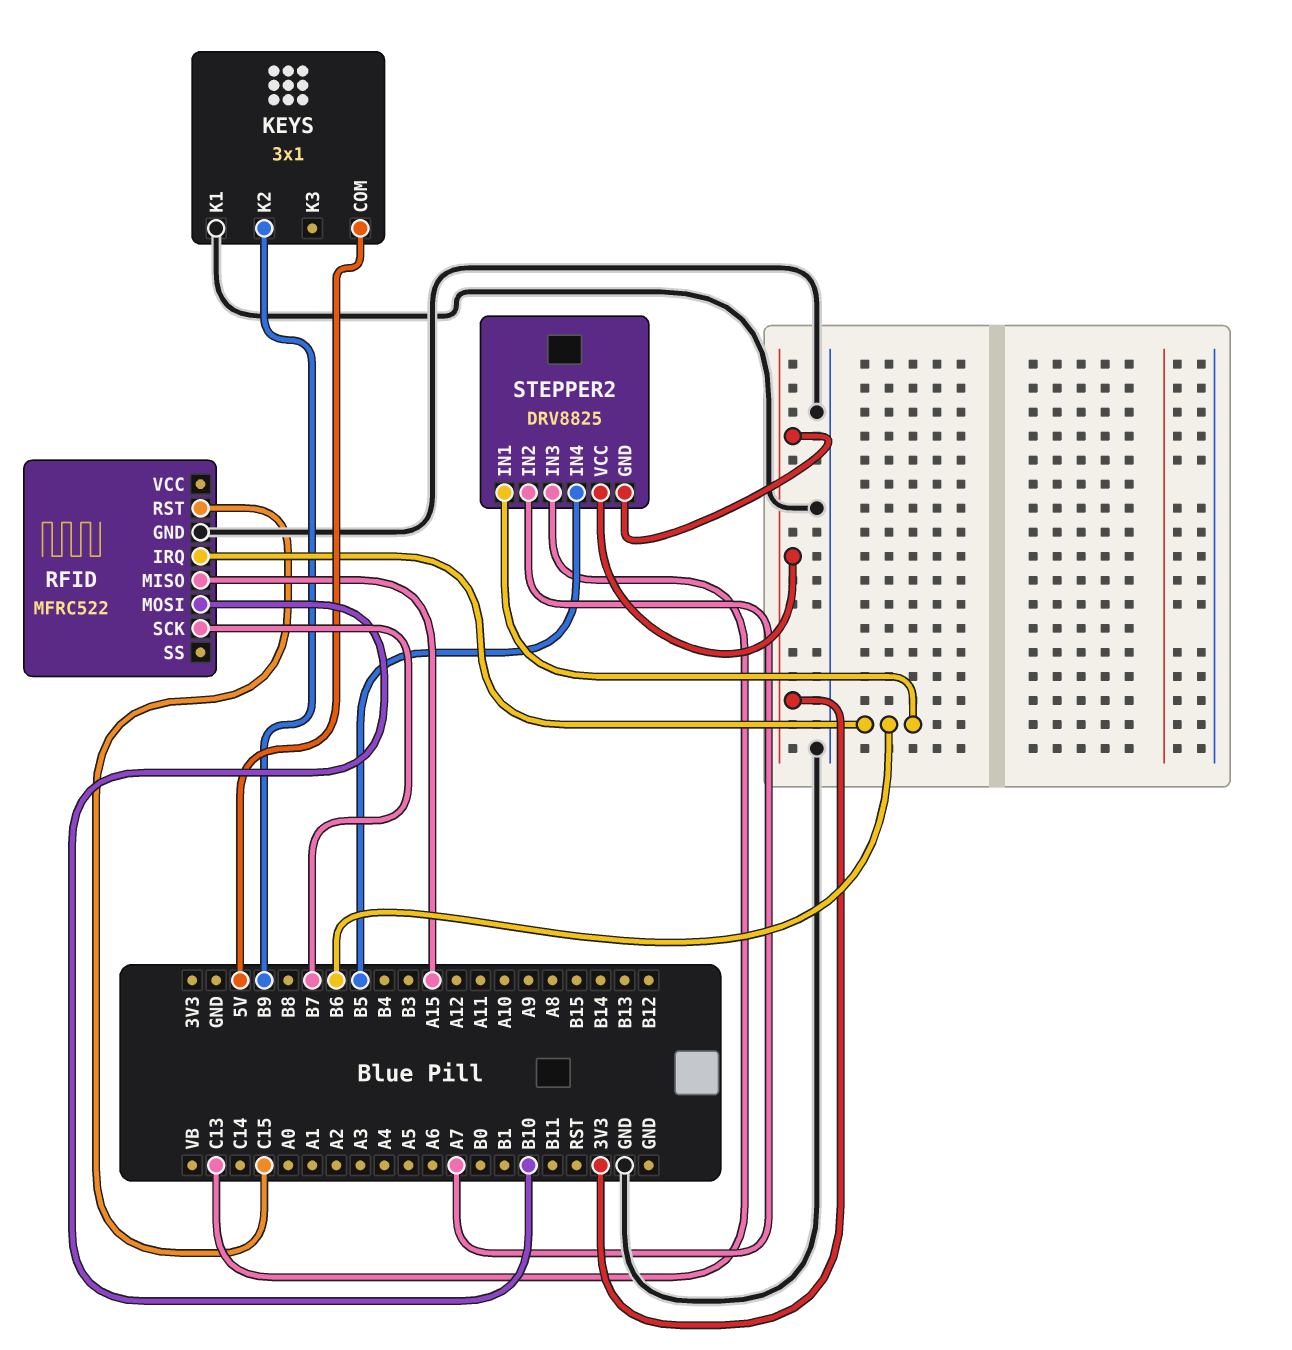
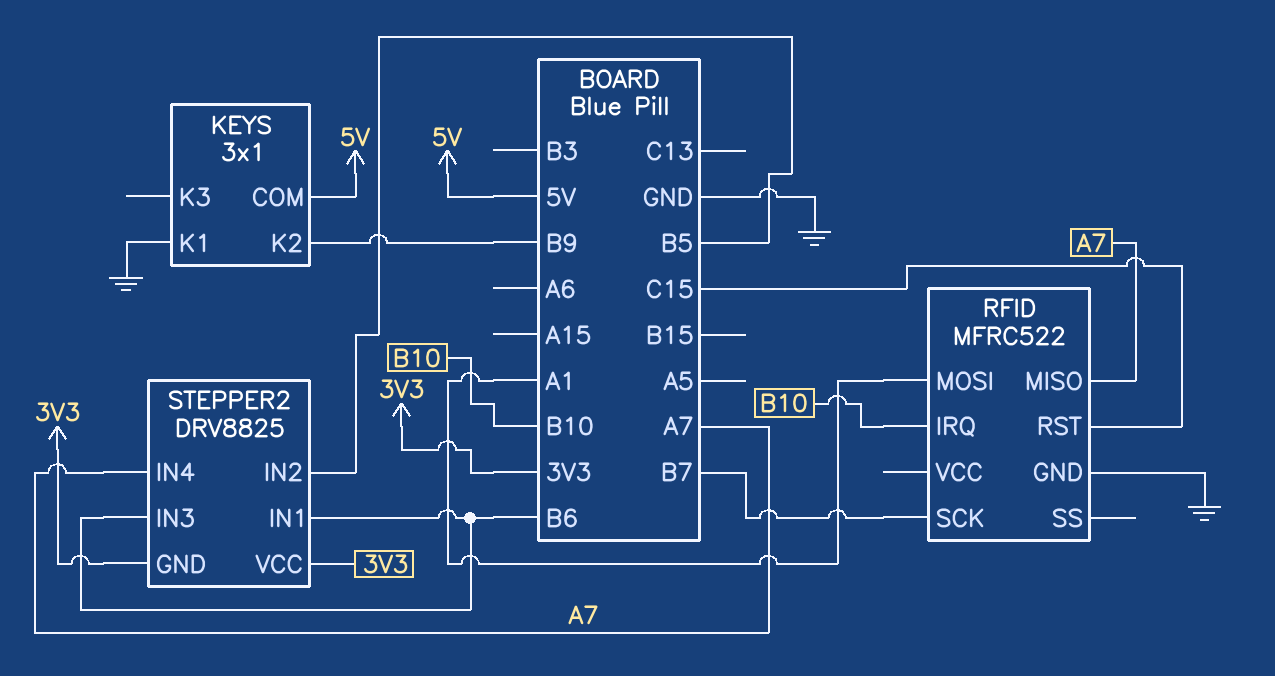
RFID pin IRQ: B6 -> B10
RFID pin MISO: A15 -> A7
RFID pin MOSI: B10 -> A1
STEPPER2 pin IN2: A7 -> B5
STEPPER2 pin IN3: C13 -> B6
STEPPER2 pin IN4: B5 -> A7

